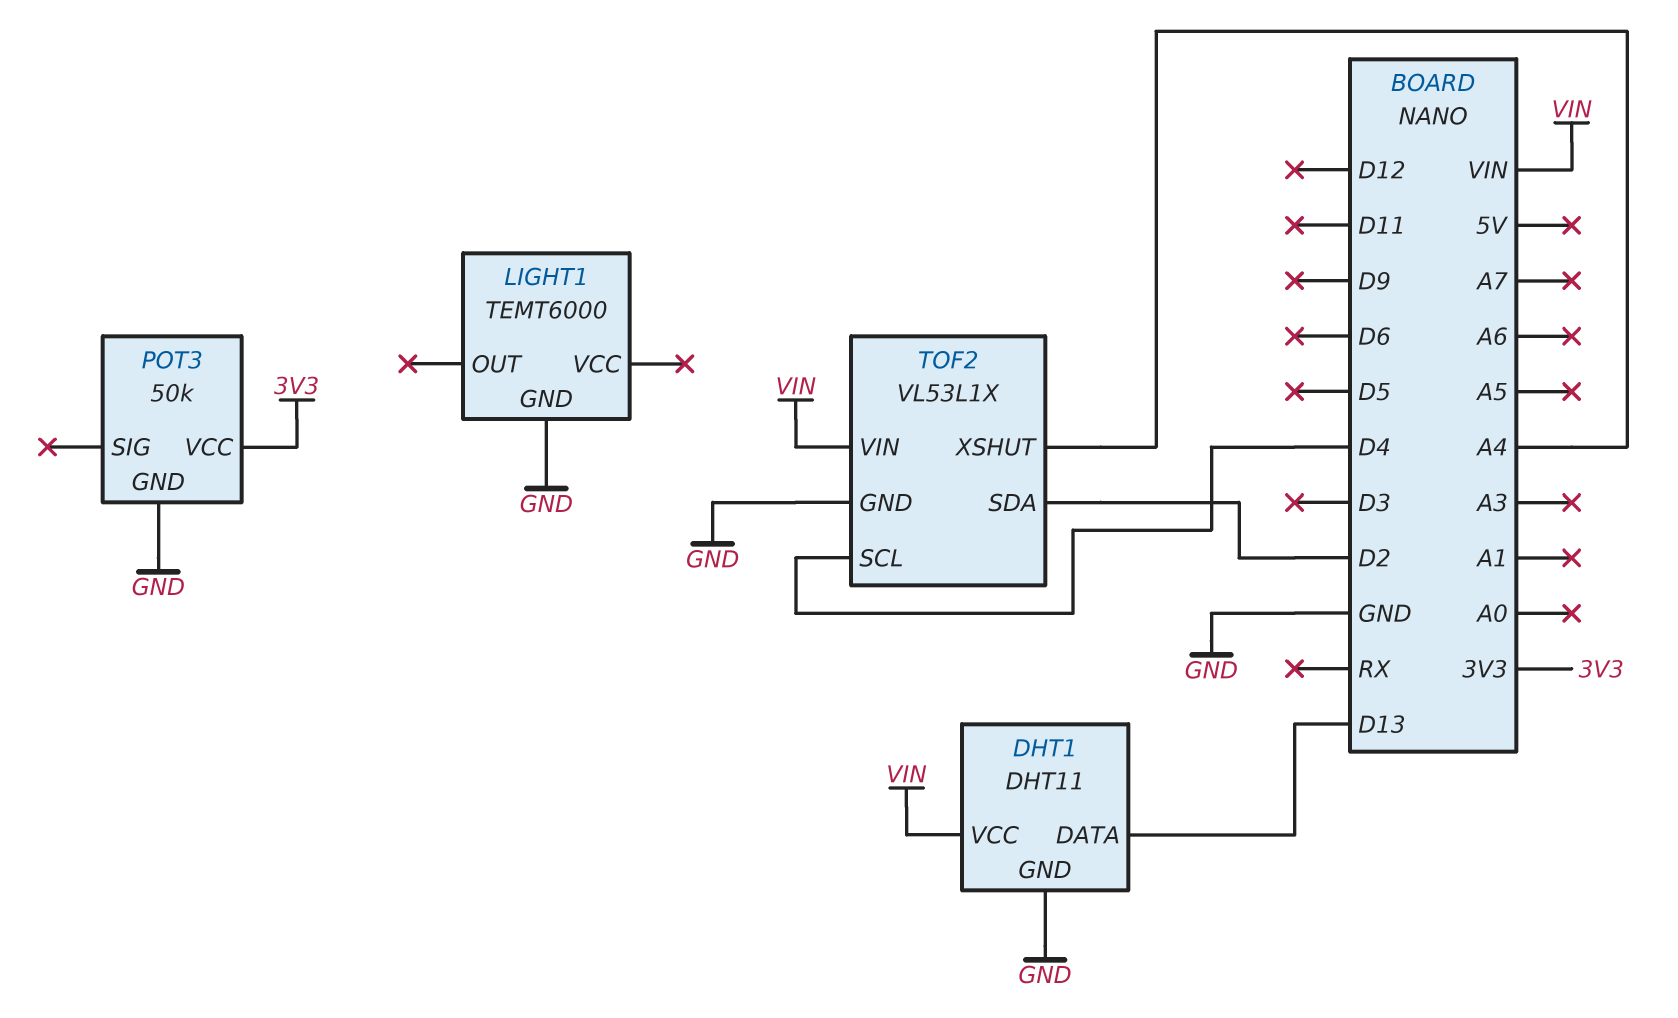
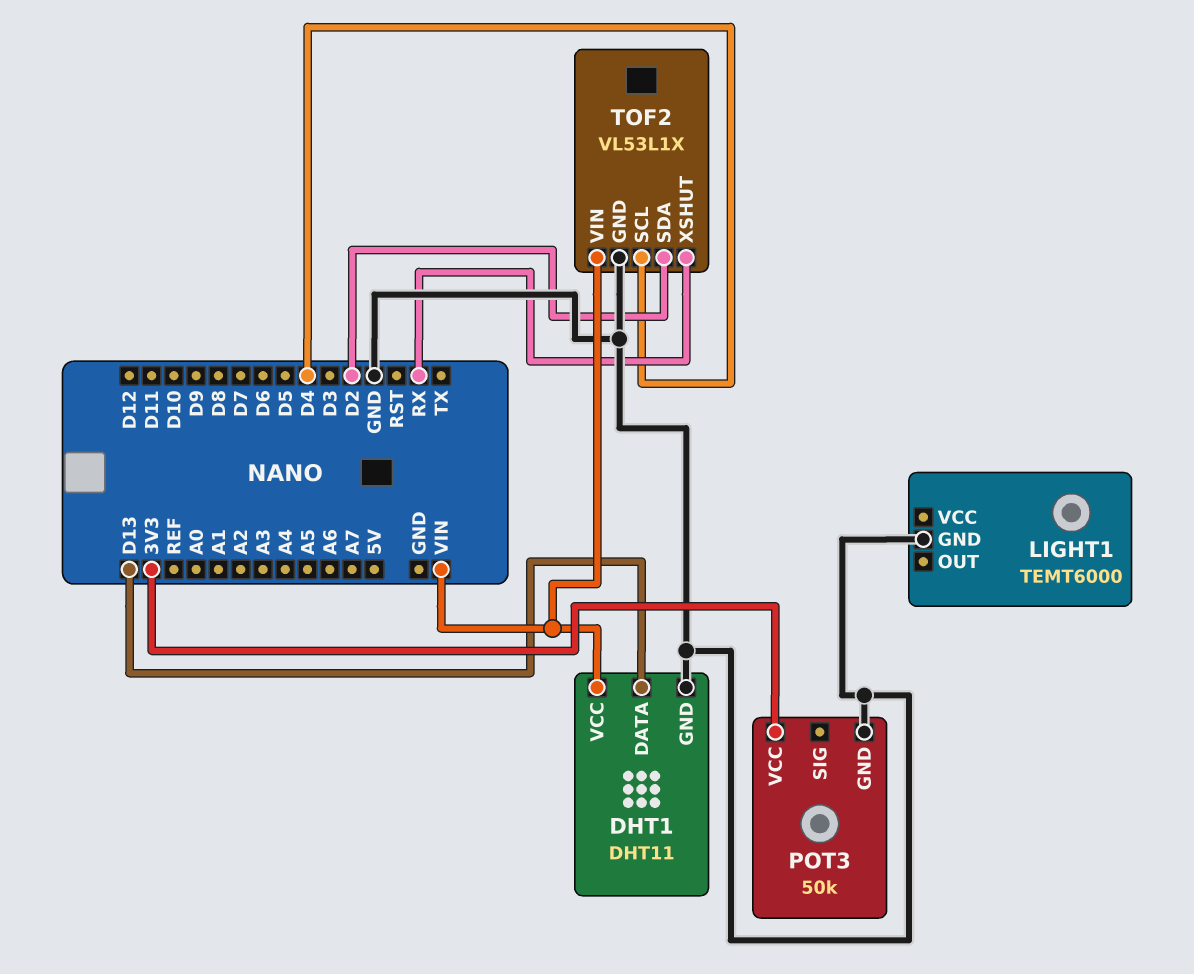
TOF2 pin XSHUT: A4 -> RX

